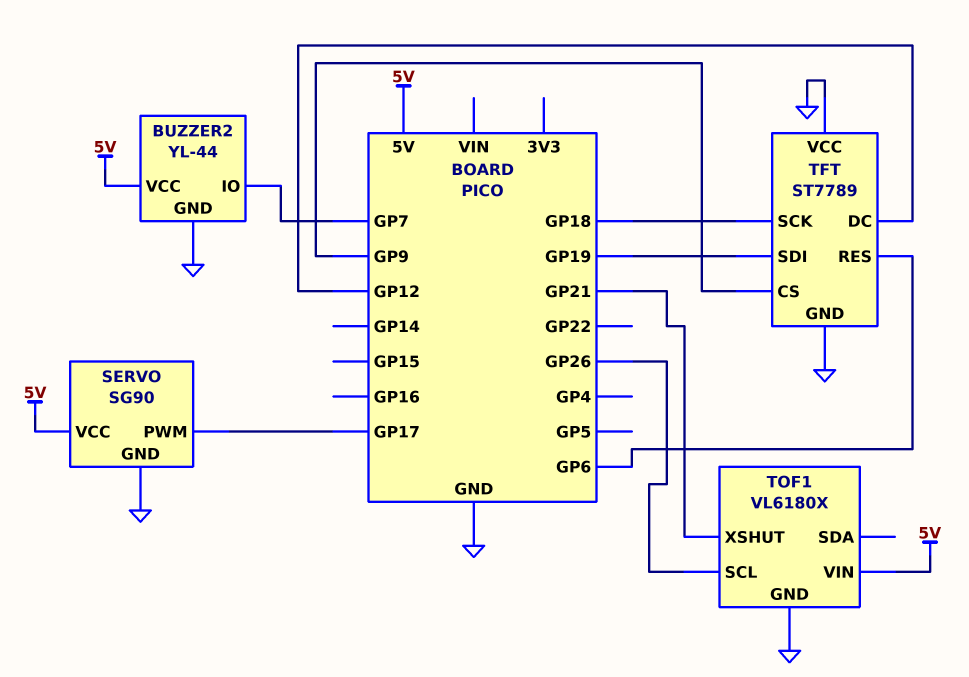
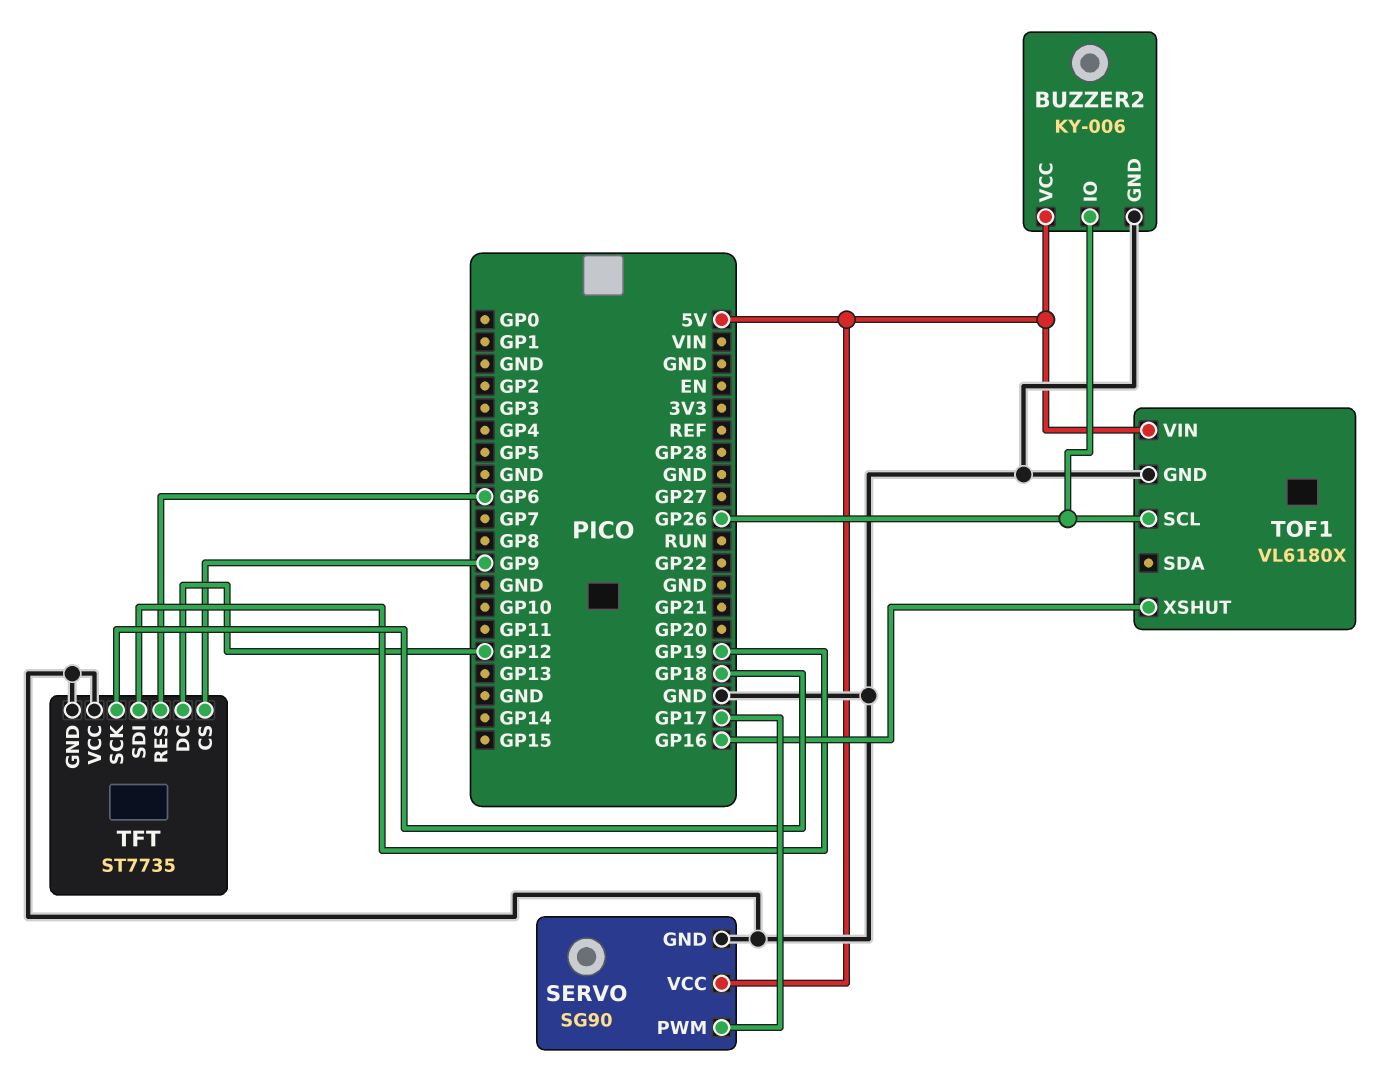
BUZZER2: YL-44 -> KY-006
BUZZER2 pin IO: GP7 -> GP26
TFT: ST7789 -> ST7735
TOF1 pin XSHUT: GP21 -> GP16

